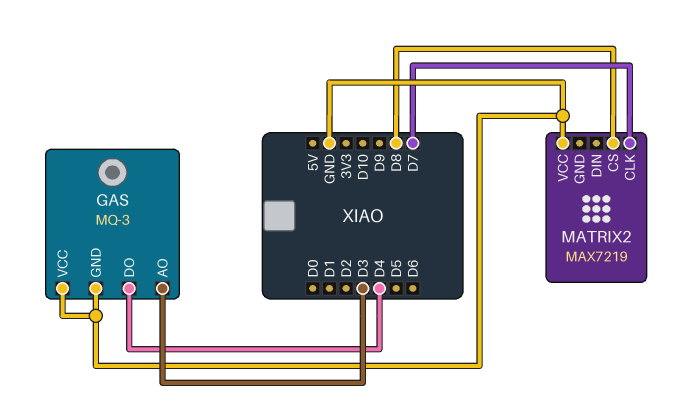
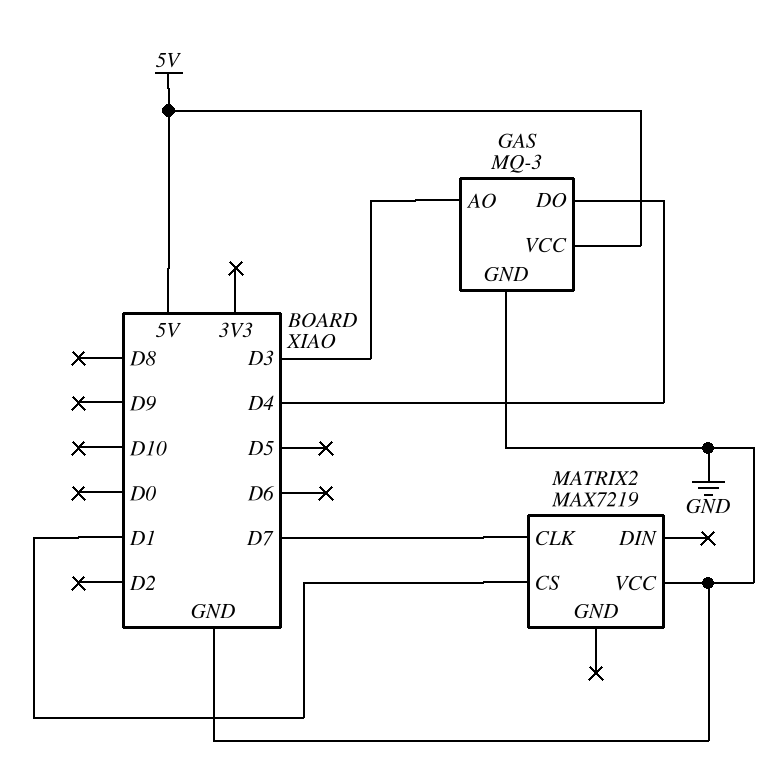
GAS pin VCC: GND -> 5V
MATRIX2 pin CS: D8 -> D1

